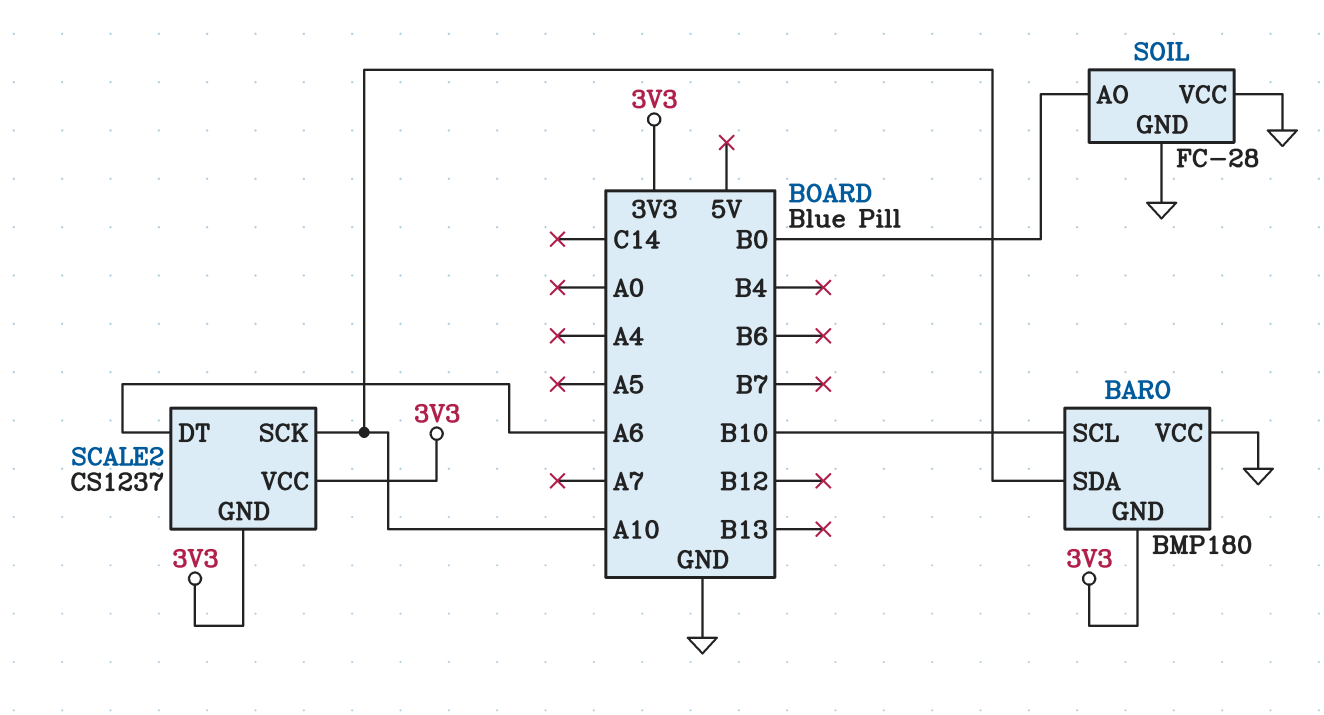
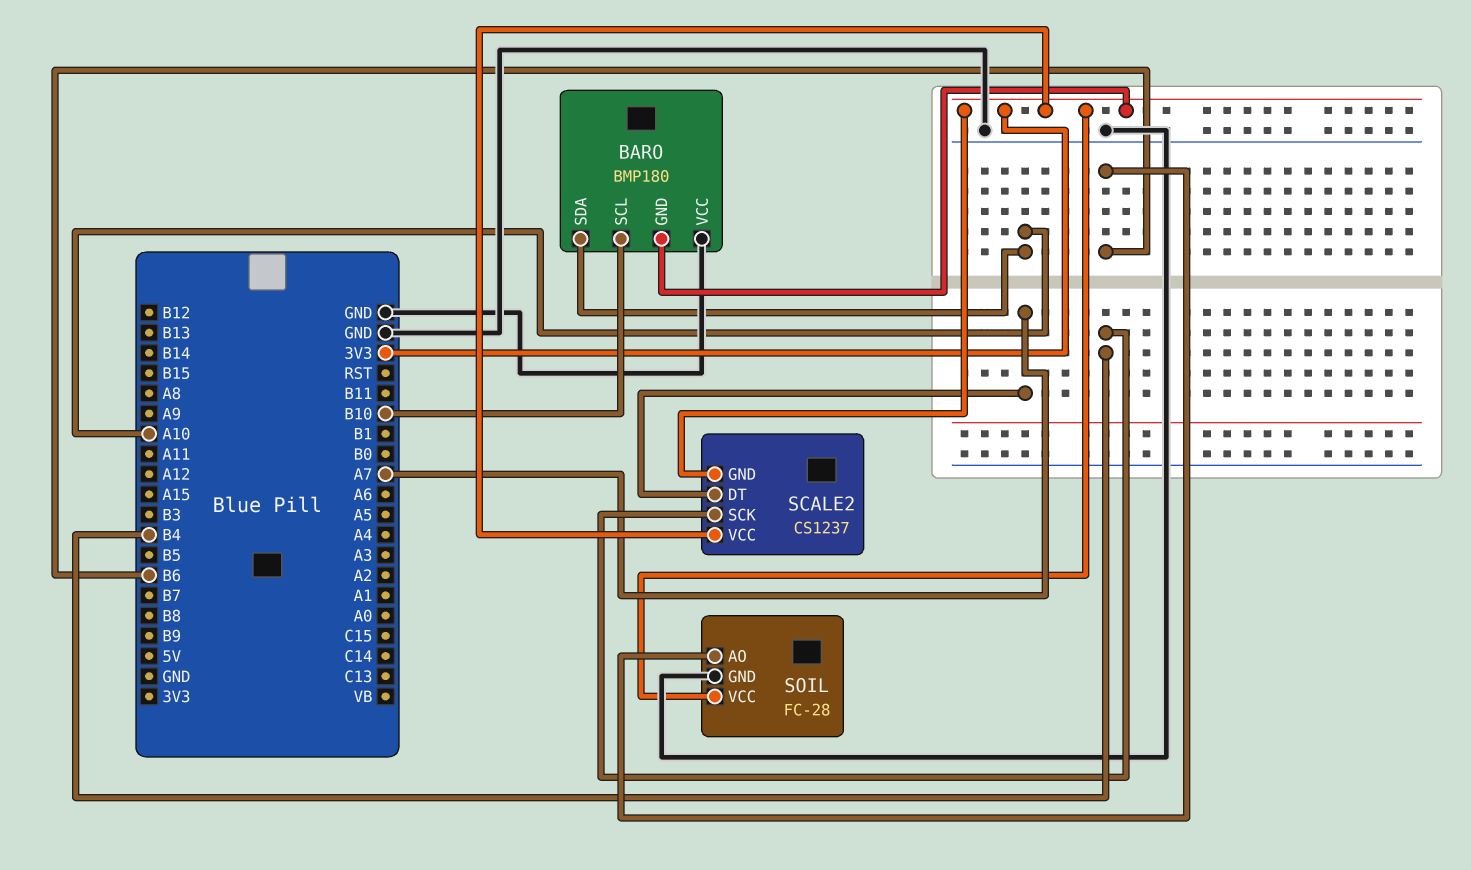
SCALE2 pin DT: A6 -> A7
SCALE2 pin SCK: A10 -> B4
SOIL pin AO: B0 -> B6
SOIL pin VCC: GND -> 3V3

